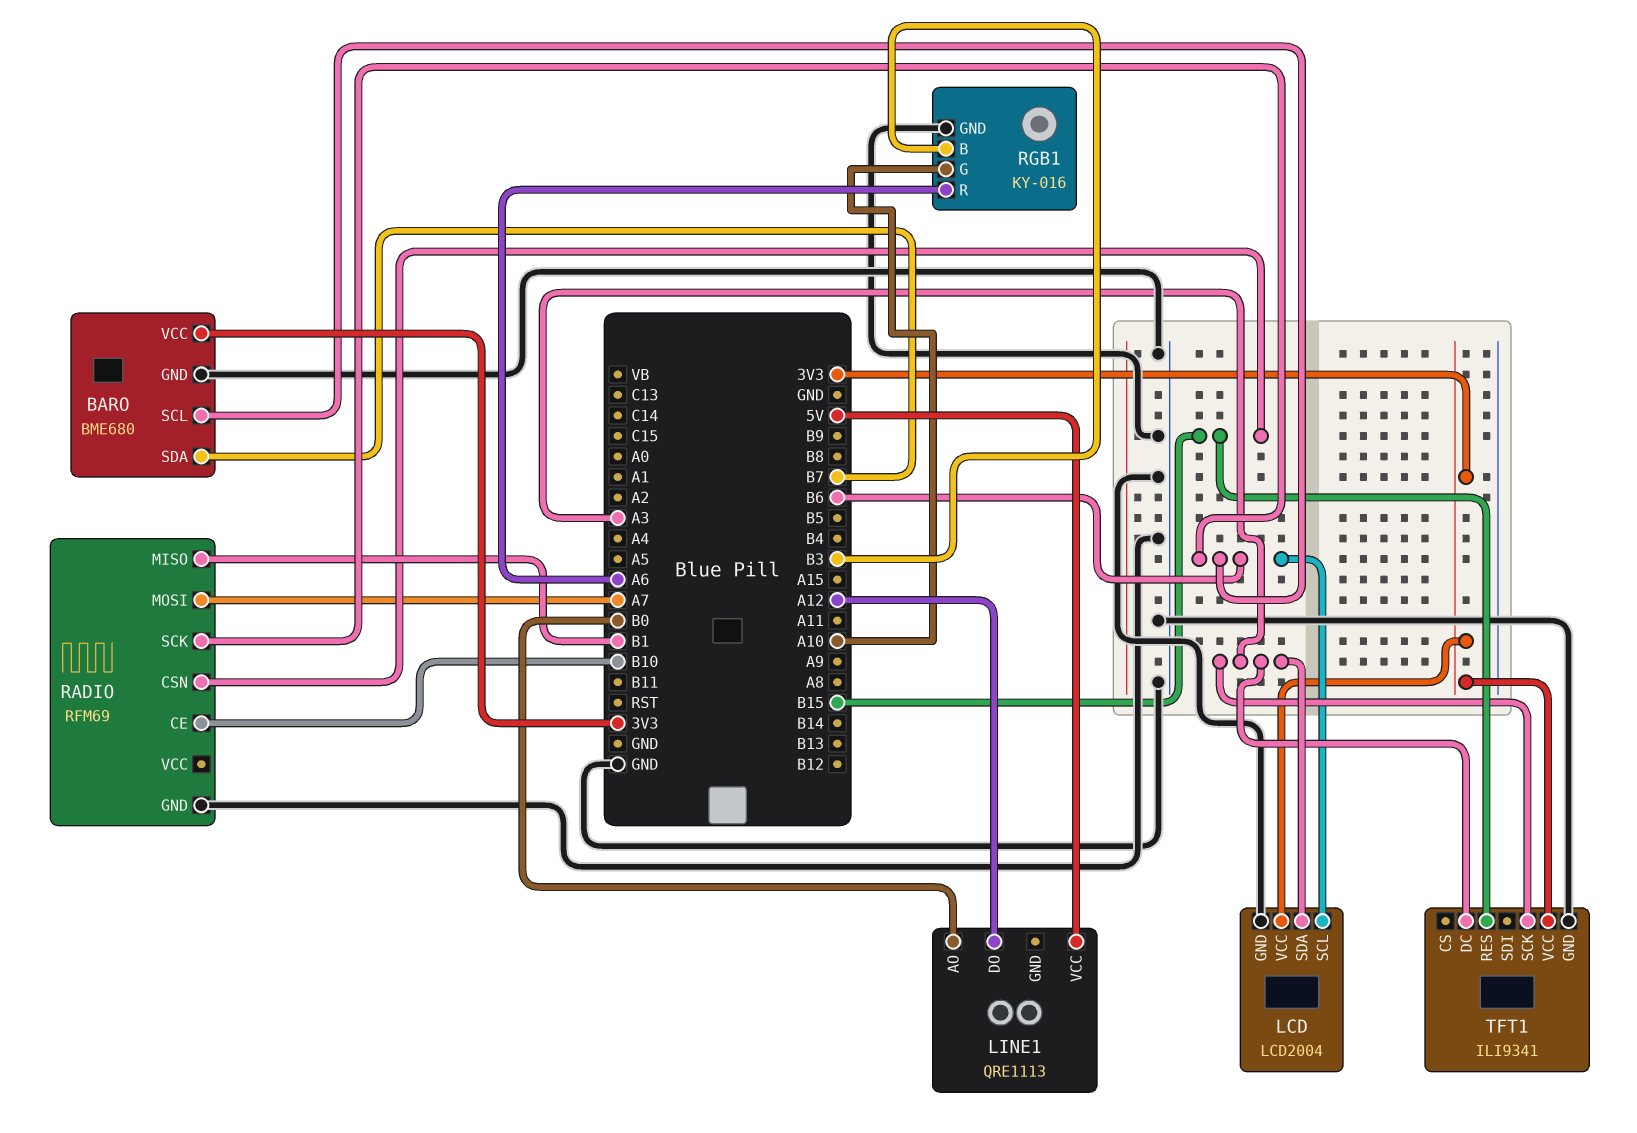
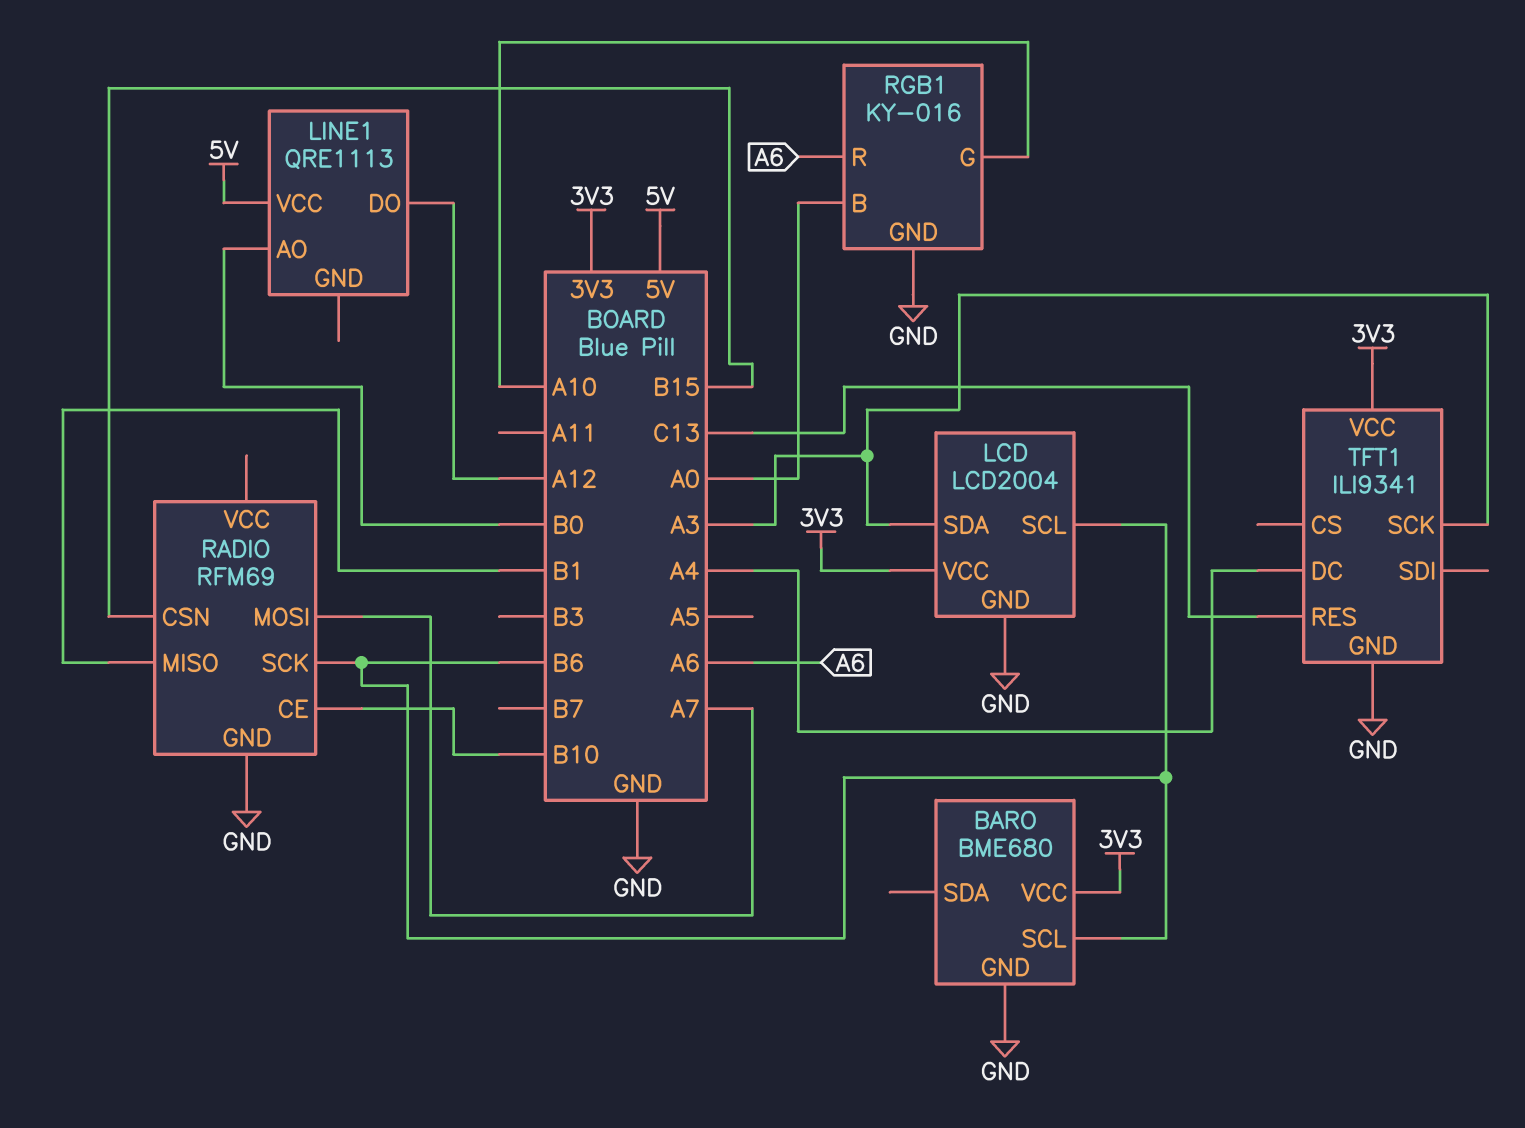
BARO pin SDA: B7 -> none
RGB1 pin B: B3 -> A0
TFT1 pin DC: A3 -> A4
TFT1 pin RES: B15 -> C13

